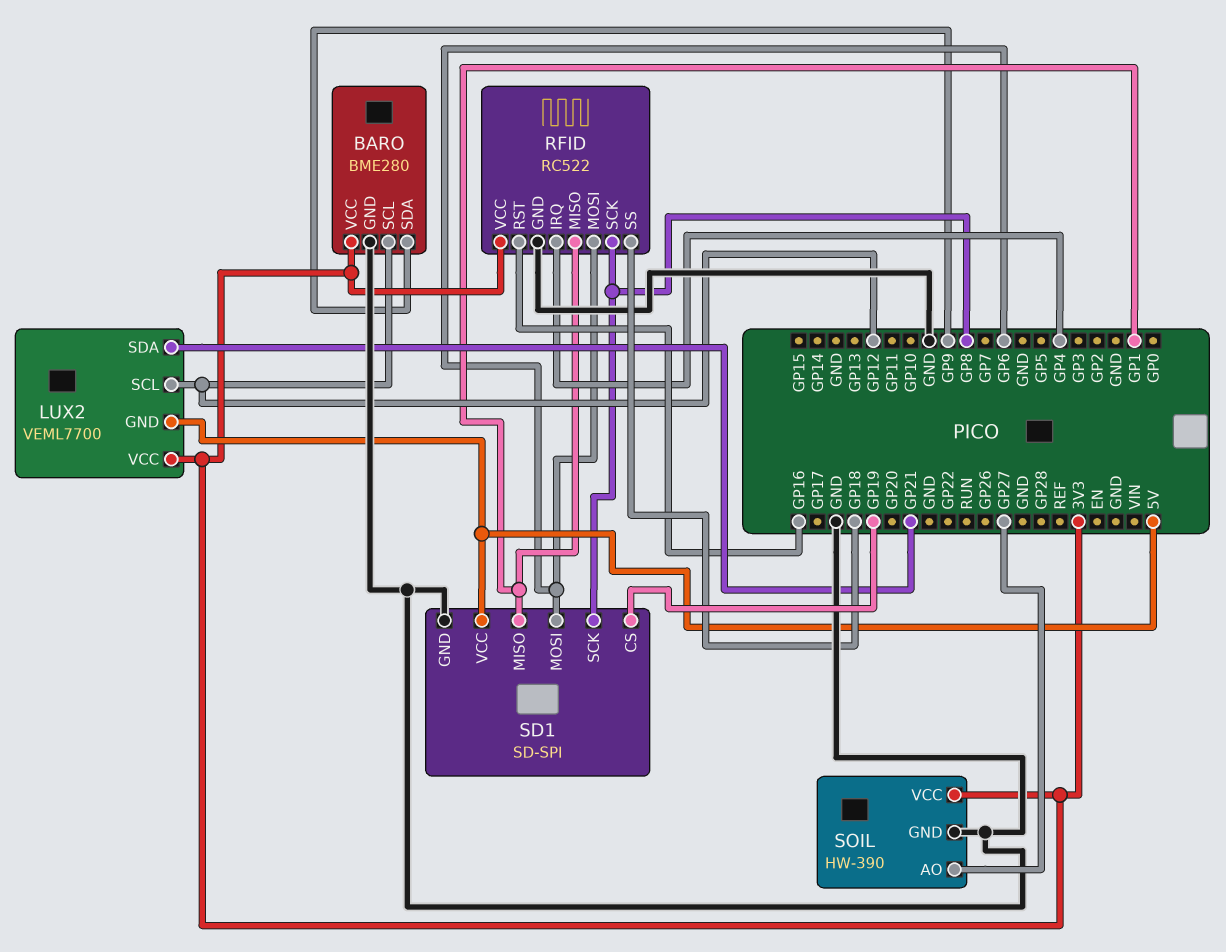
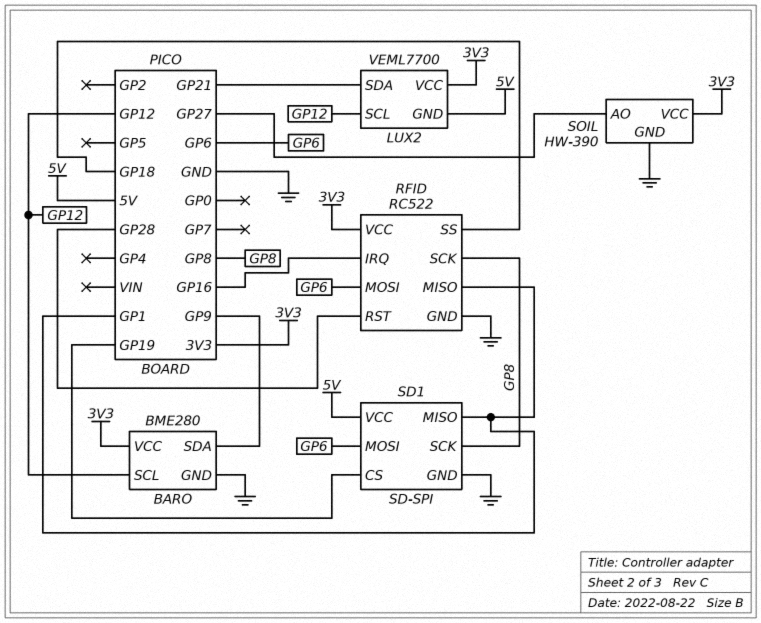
RFID pin IRQ: GP4 -> GP16
RFID pin RST: GP16 -> GP28

